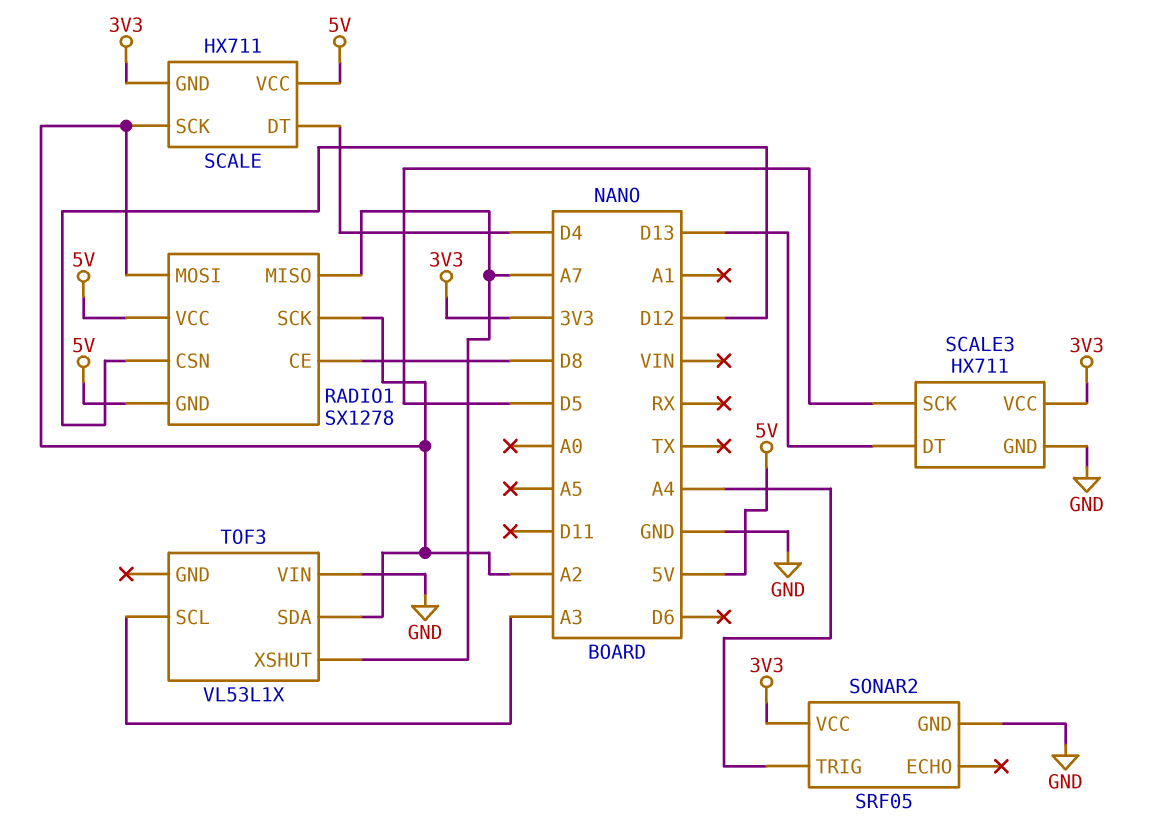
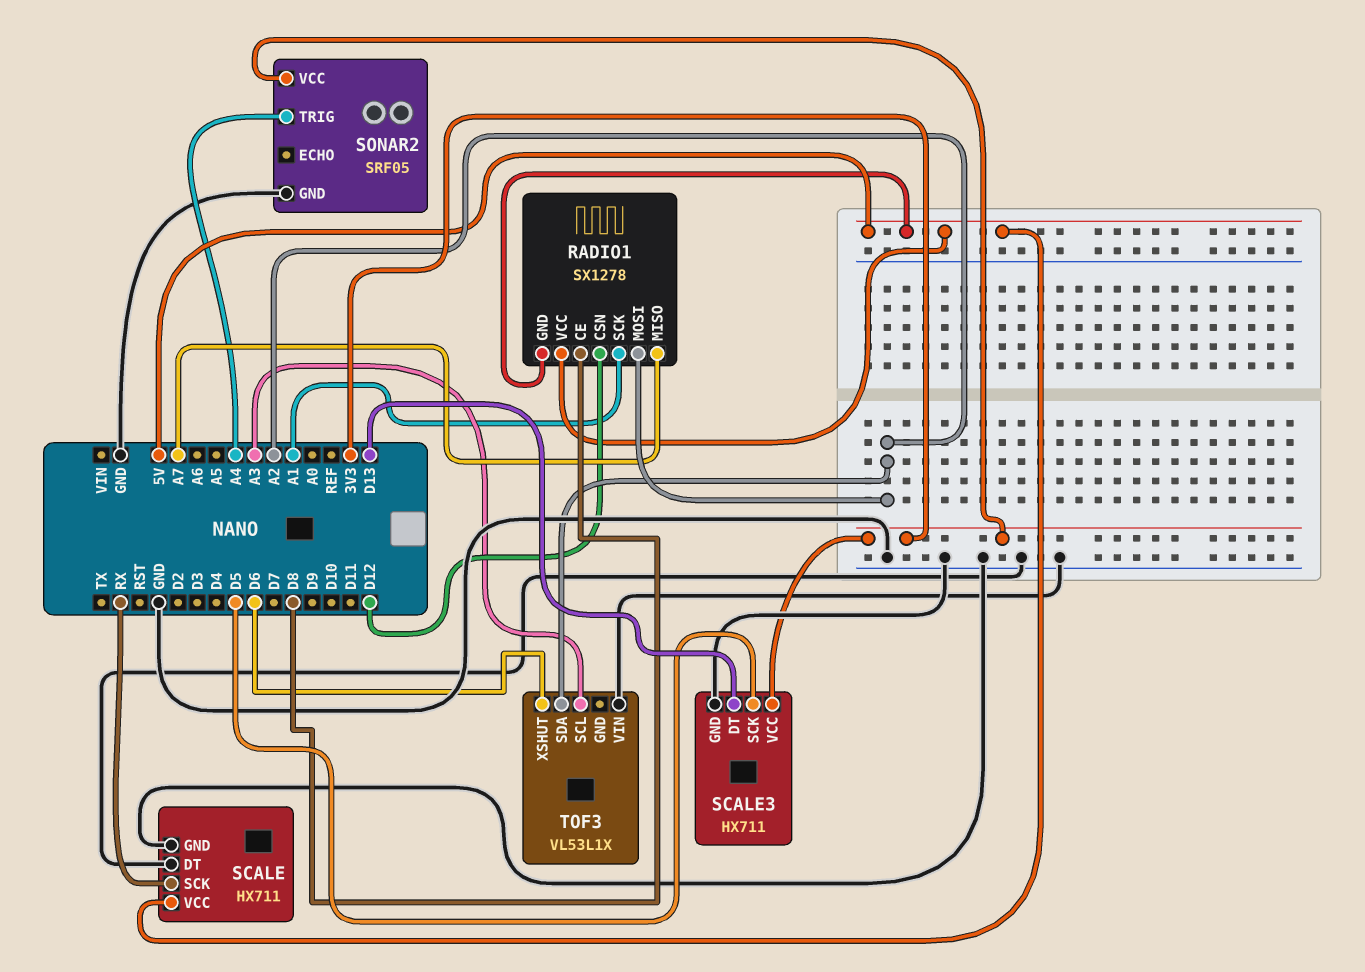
RADIO1 pin SCK: A2 -> A1
SCALE pin DT: D4 -> GND
SCALE pin GND: 3V3 -> GND
SCALE pin SCK: A2 -> RX
TOF3 pin XSHUT: A7 -> D6

